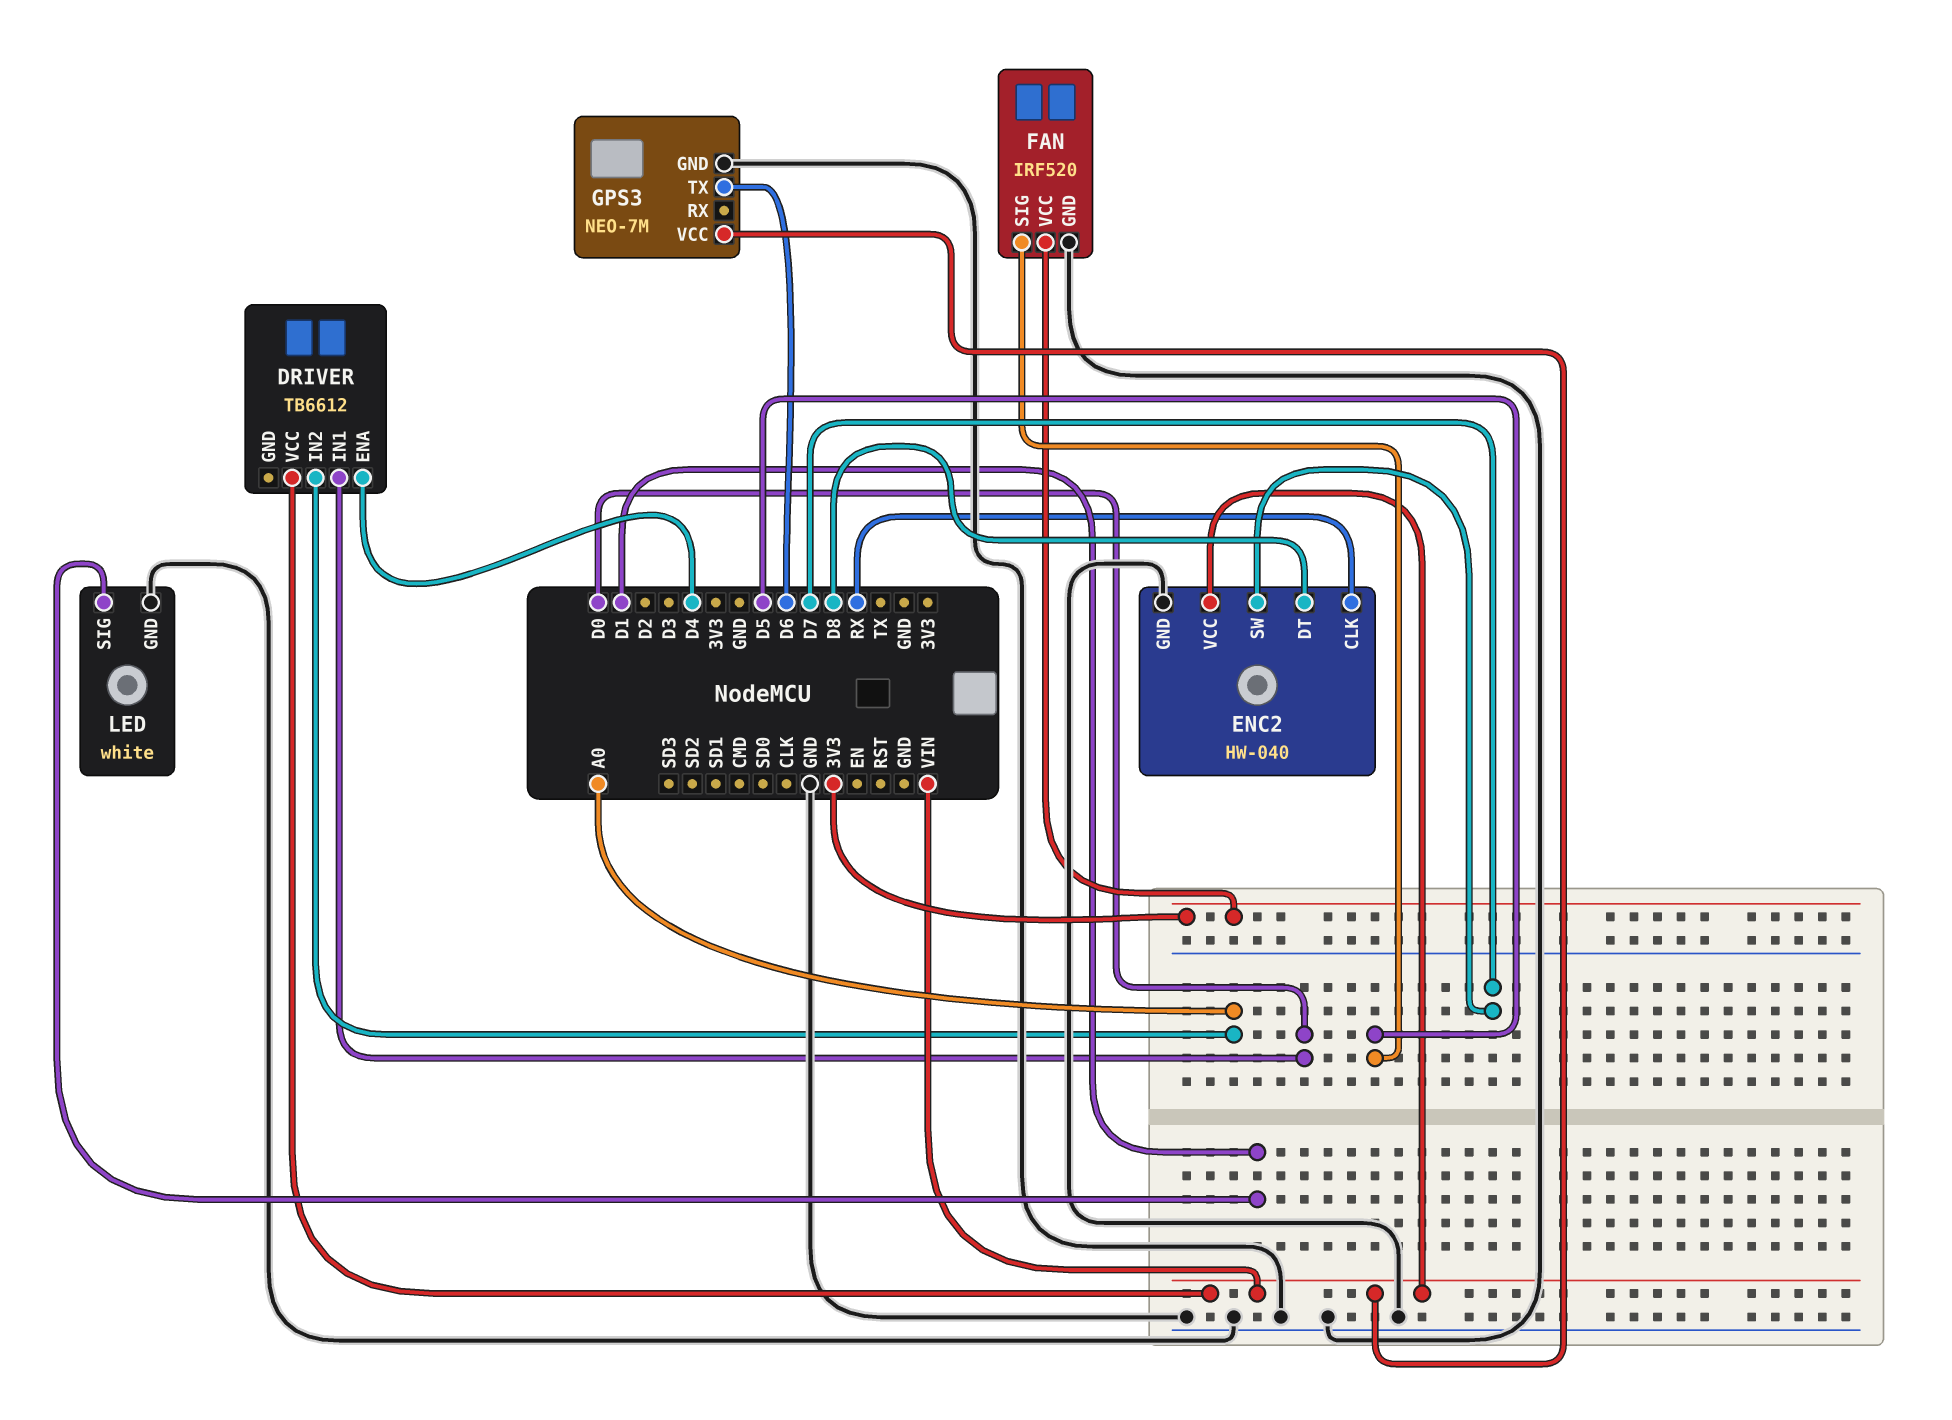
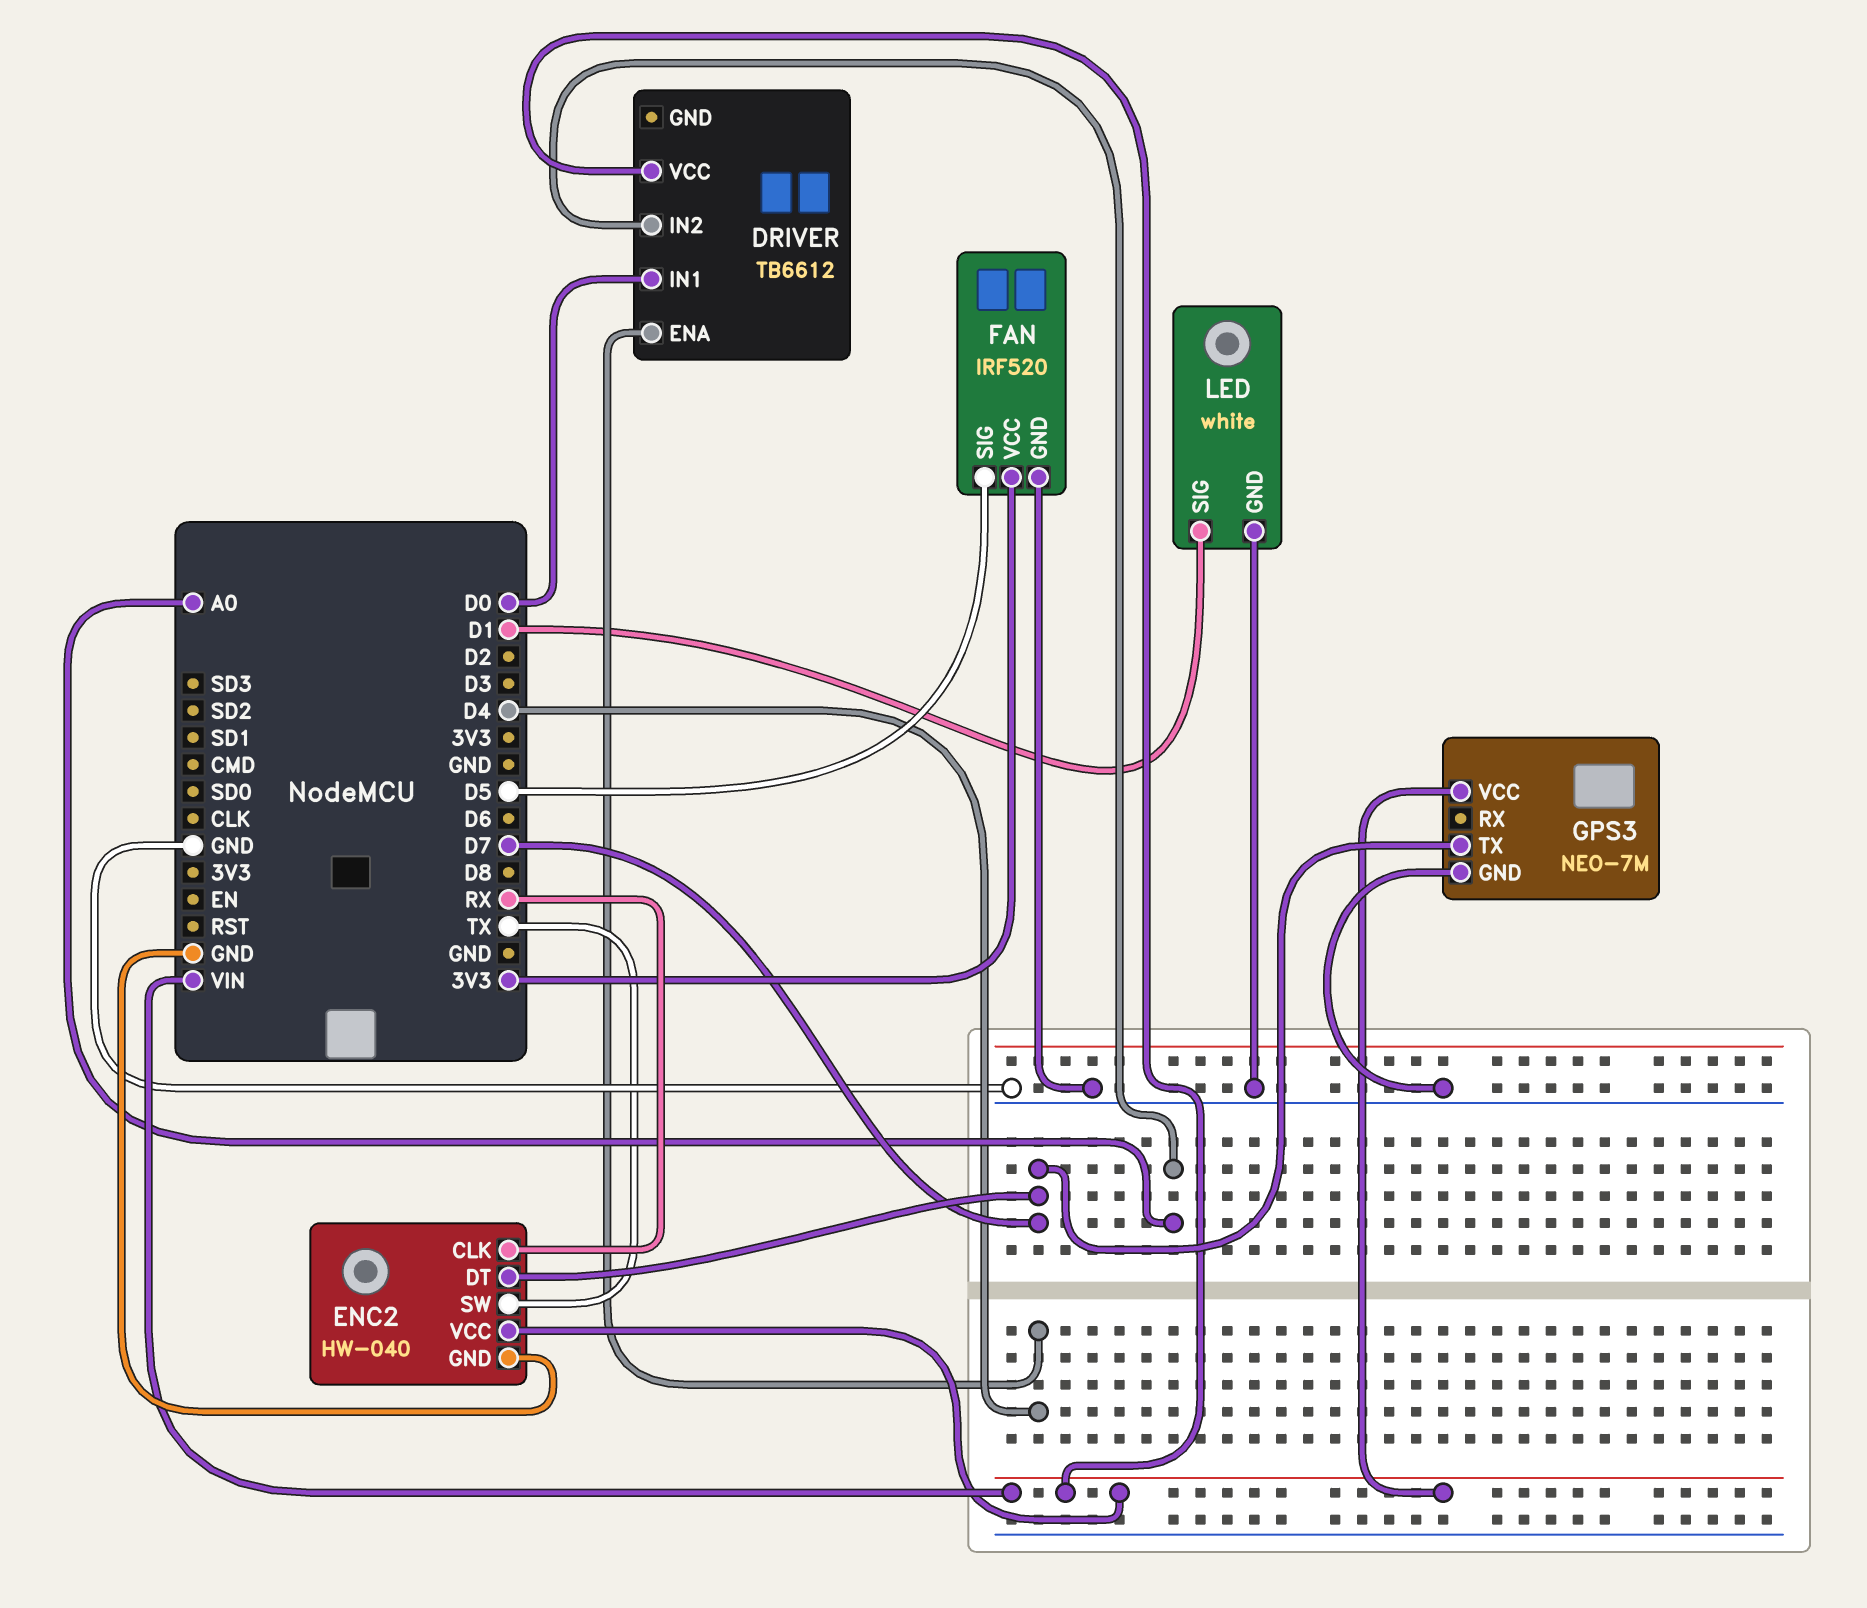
ENC2 pin DT: D8 -> D7
ENC2 pin SW: D7 -> TX
GPS3 pin TX: D6 -> D7

